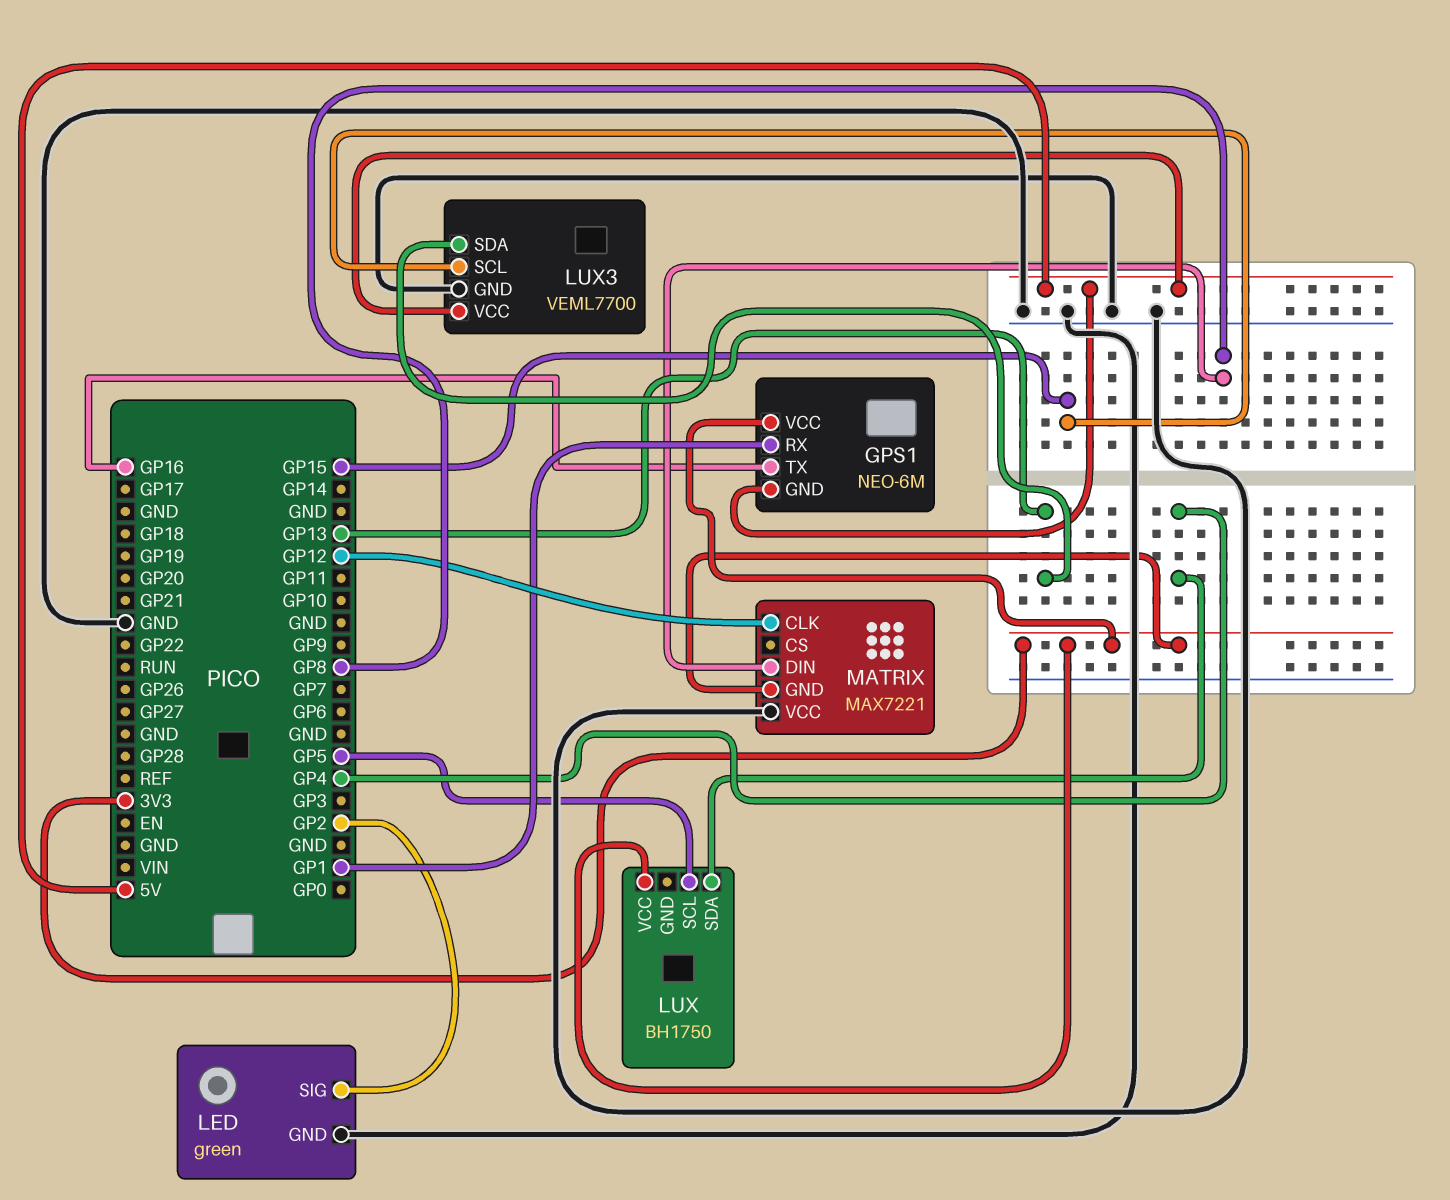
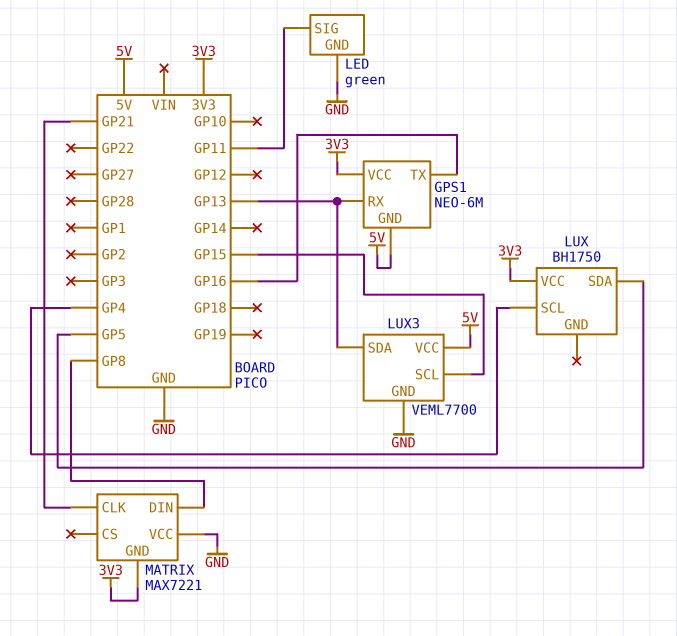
GPS1 pin RX: GP1 -> GP13
LED pin SIG: GP2 -> GP11
LUX pin SCL: GP5 -> GP4
LUX pin SDA: GP4 -> GP5
MATRIX pin CLK: GP12 -> GP21

